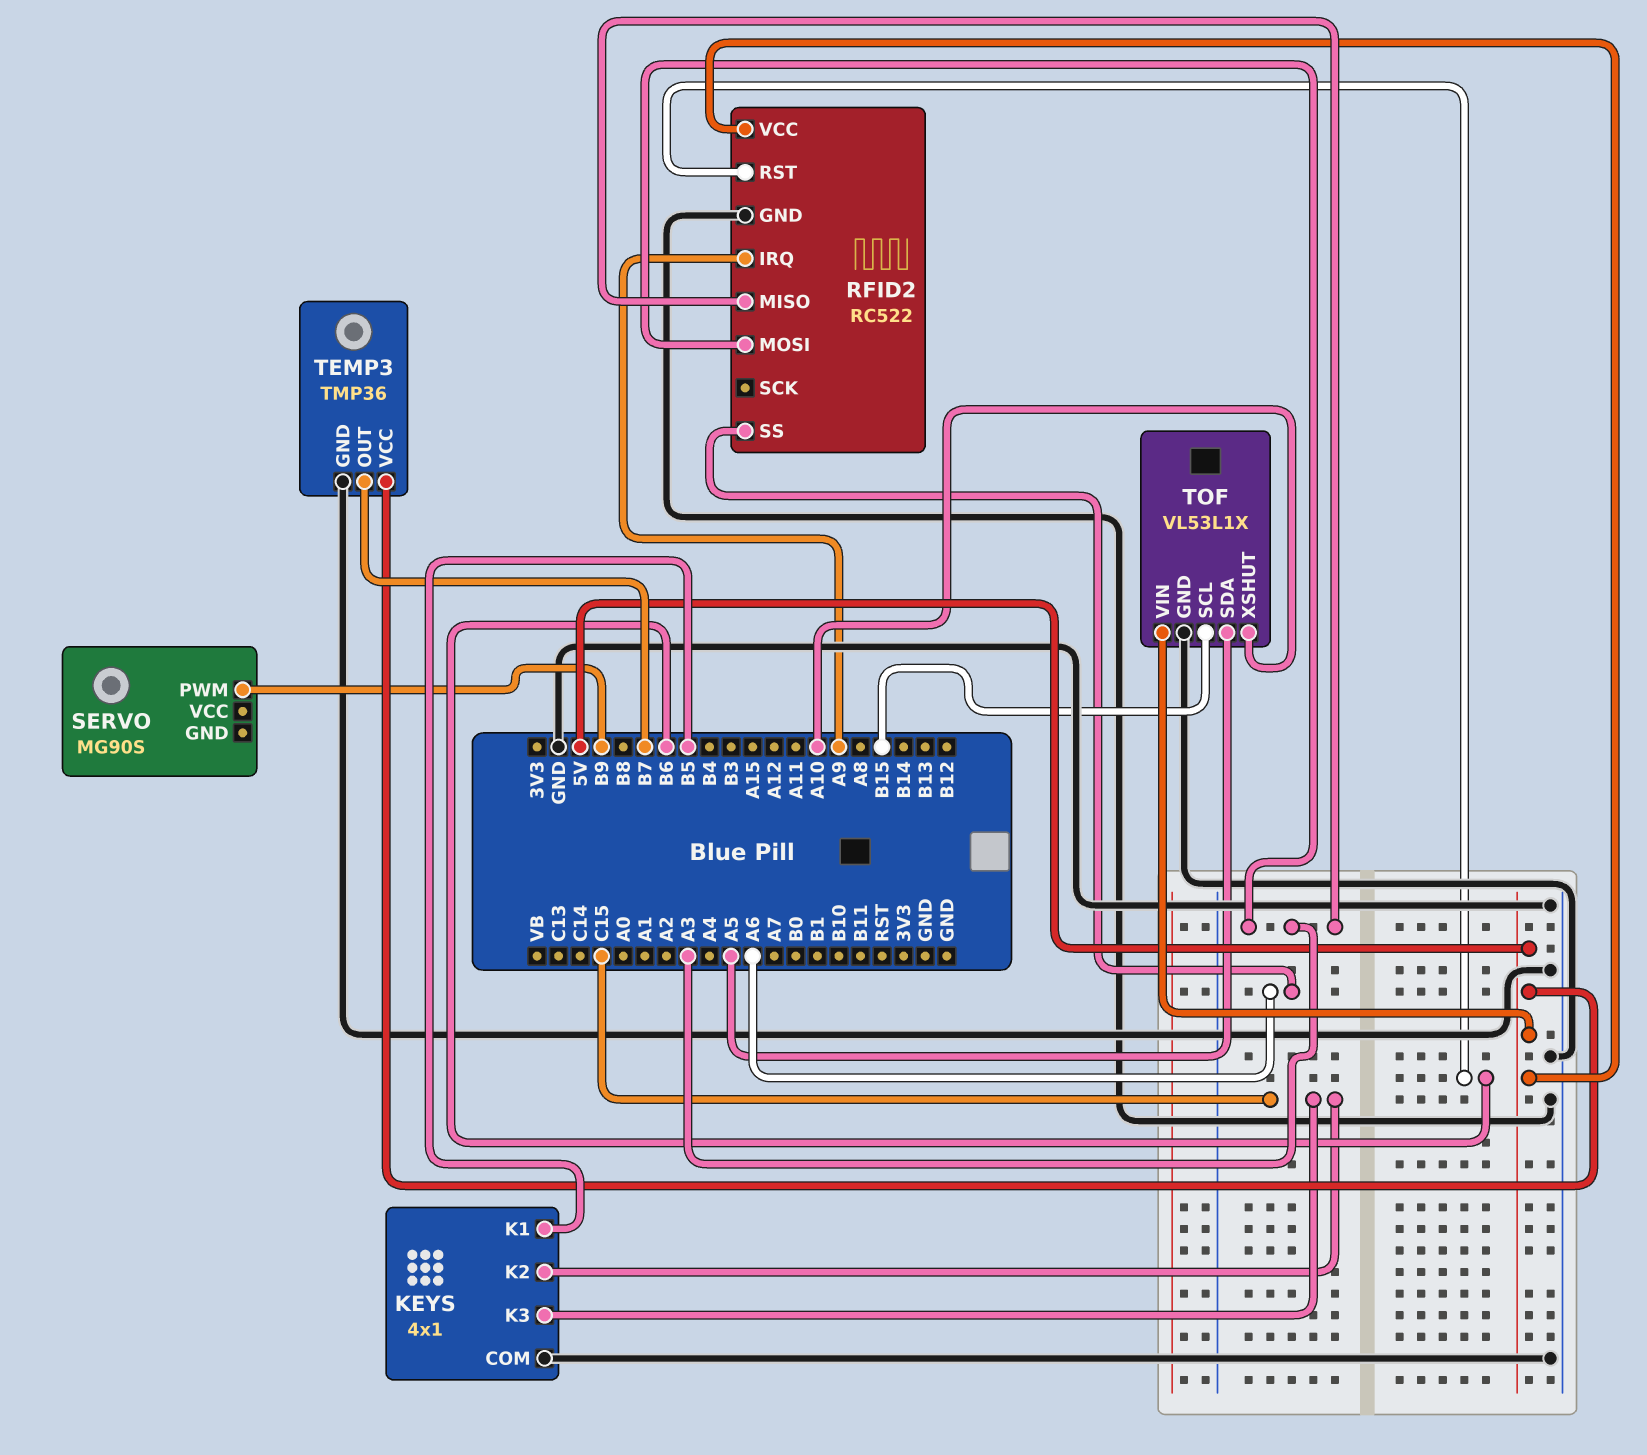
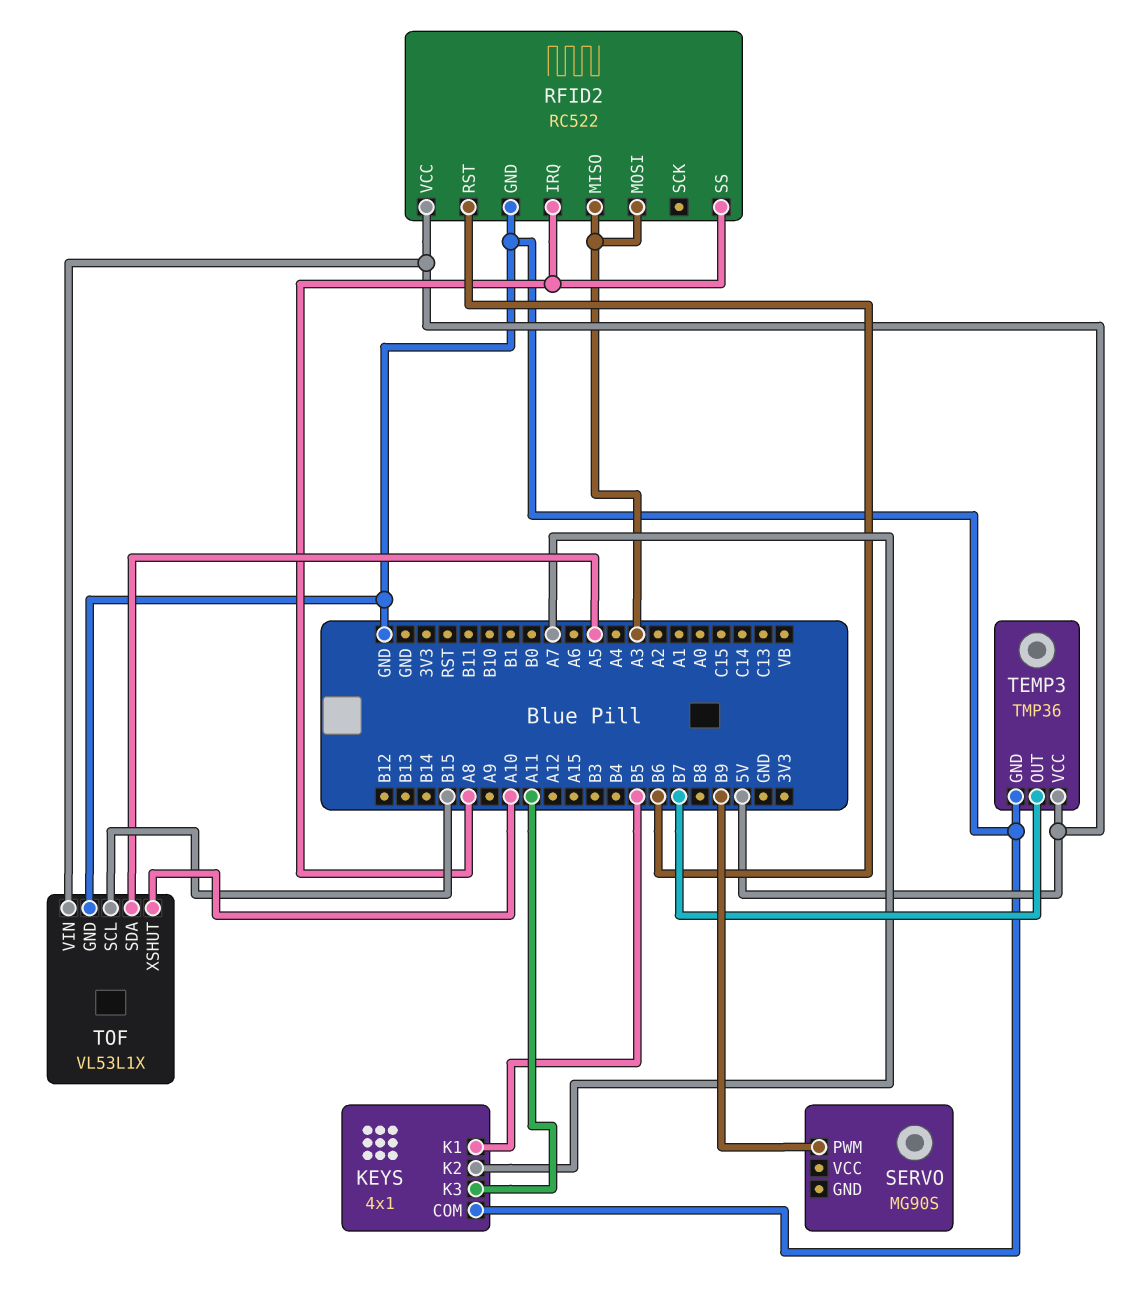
KEYS pin K2: C15 -> A7
KEYS pin K3: C15 -> A11
RFID2 pin IRQ: A9 -> A8
RFID2 pin SS: A6 -> A8

